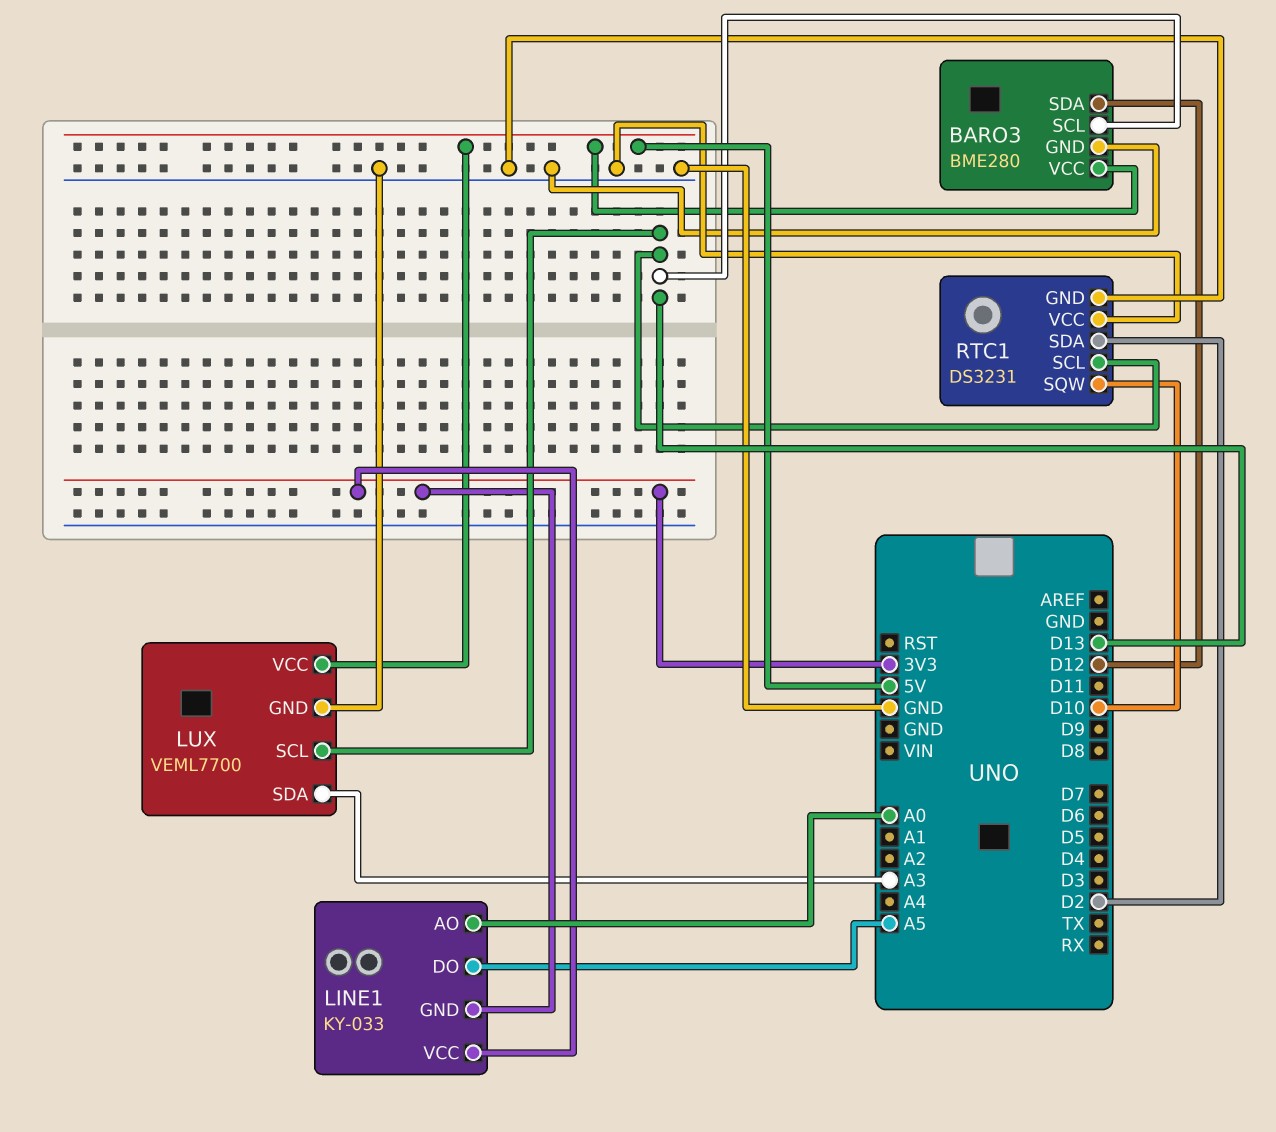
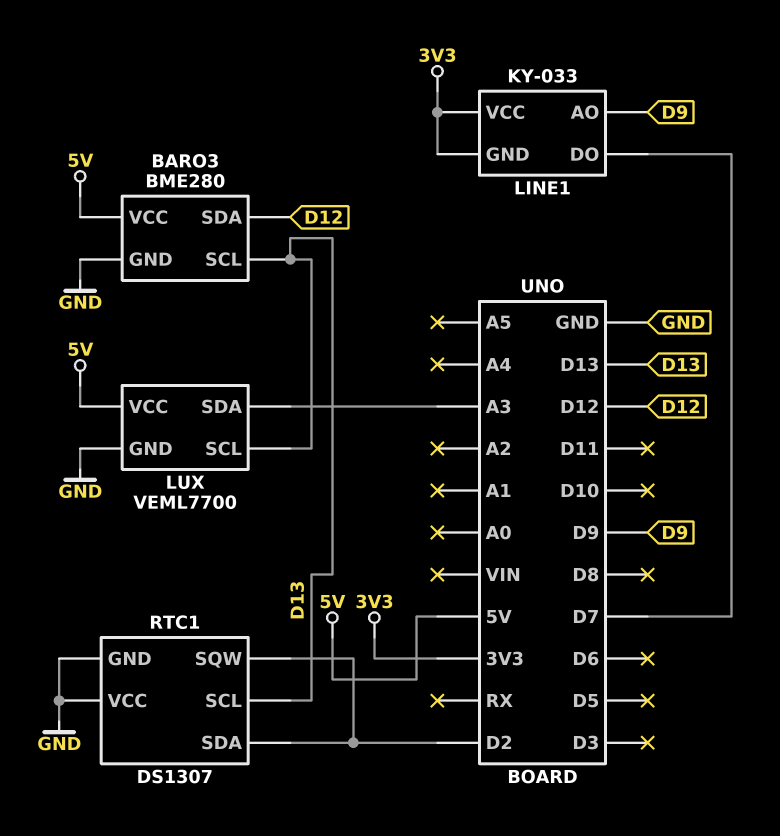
LINE1 pin AO: A0 -> D9
LINE1 pin DO: A5 -> D7
RTC1: DS3231 -> DS1307
RTC1 pin SQW: D10 -> D2

